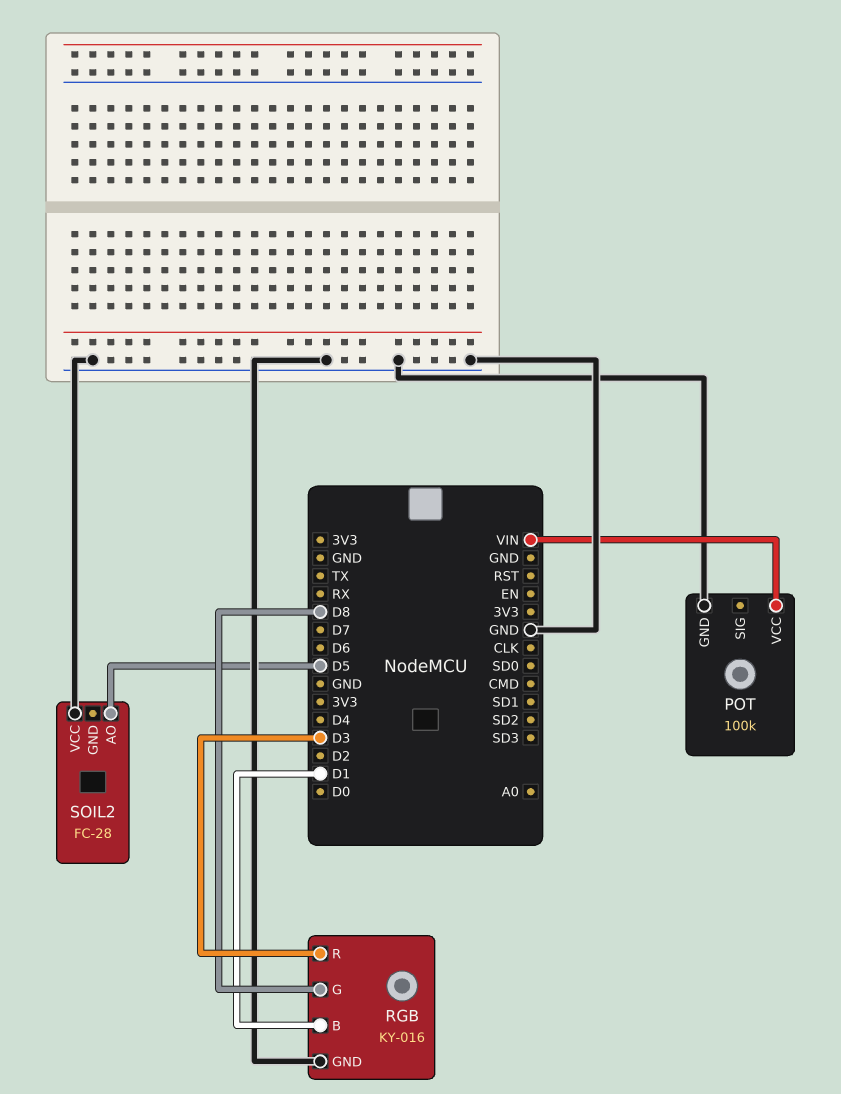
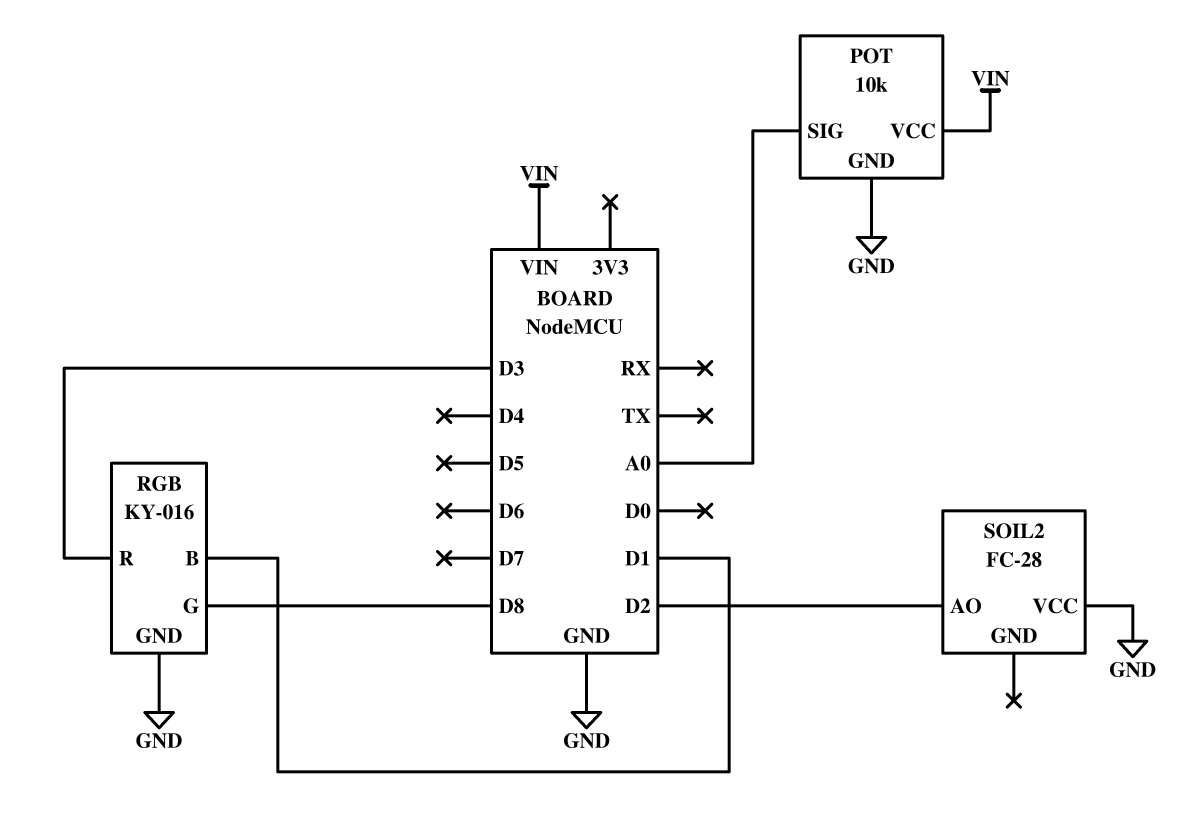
POT: 100k -> 10k
POT pin SIG: none -> A0
SOIL2 pin AO: D5 -> D2

